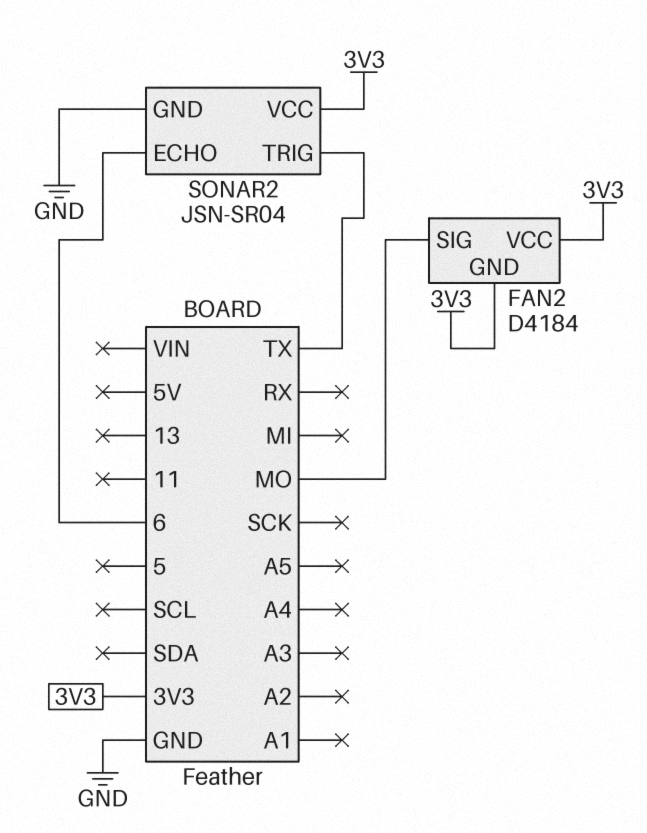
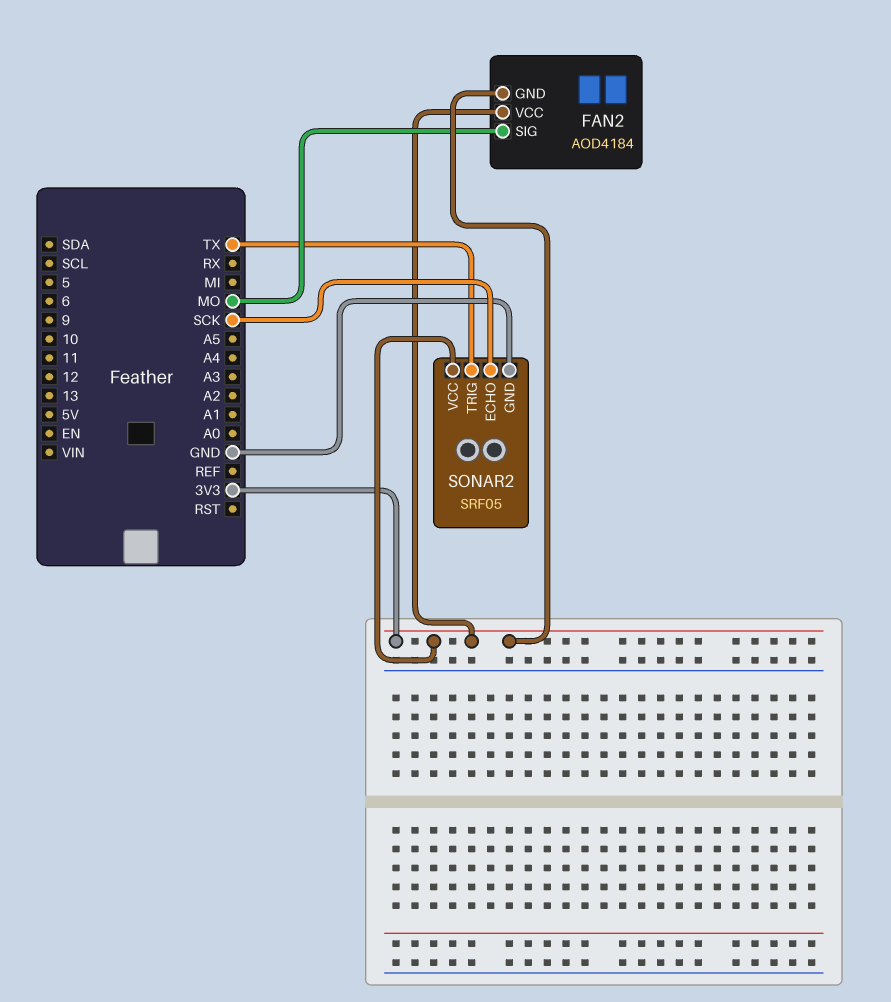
FAN2: D4184 -> AOD4184
SONAR2: JSN-SR04 -> SRF05
SONAR2 pin ECHO: 6 -> SCK

